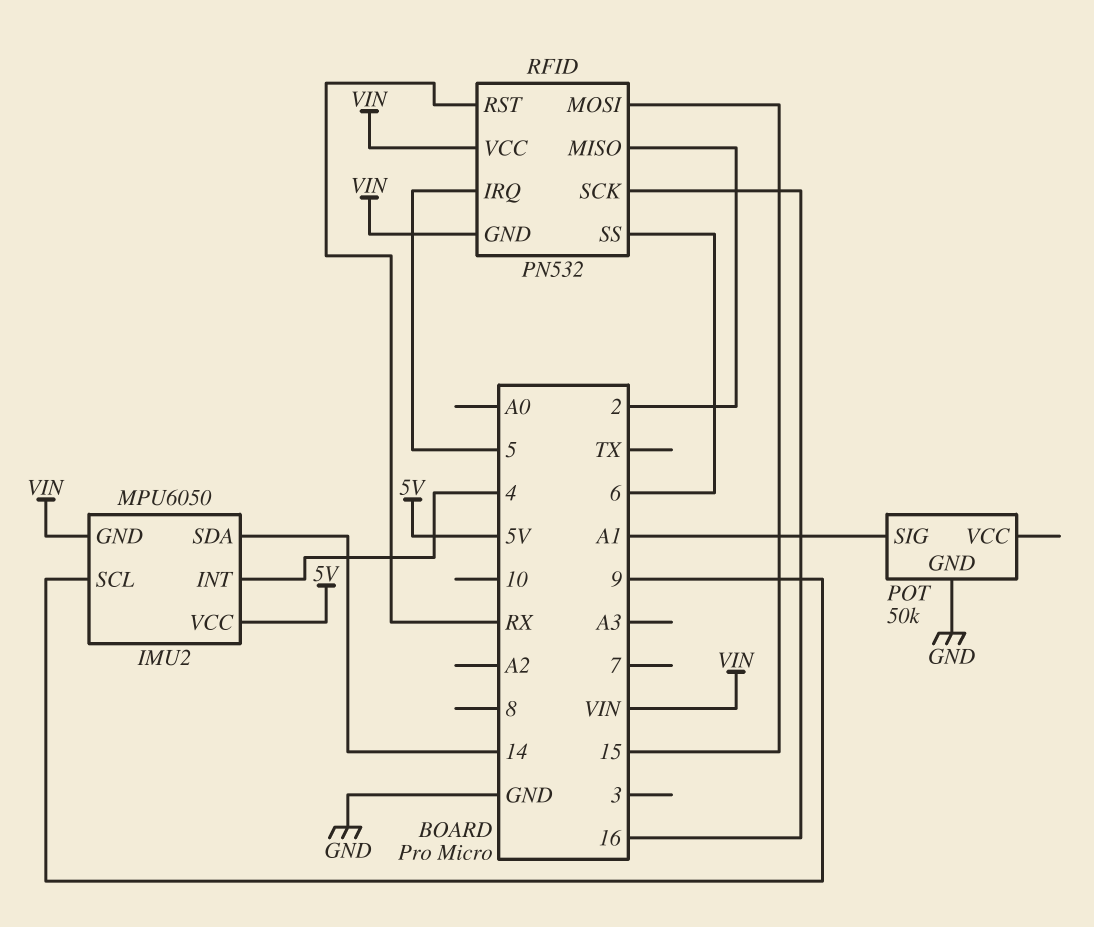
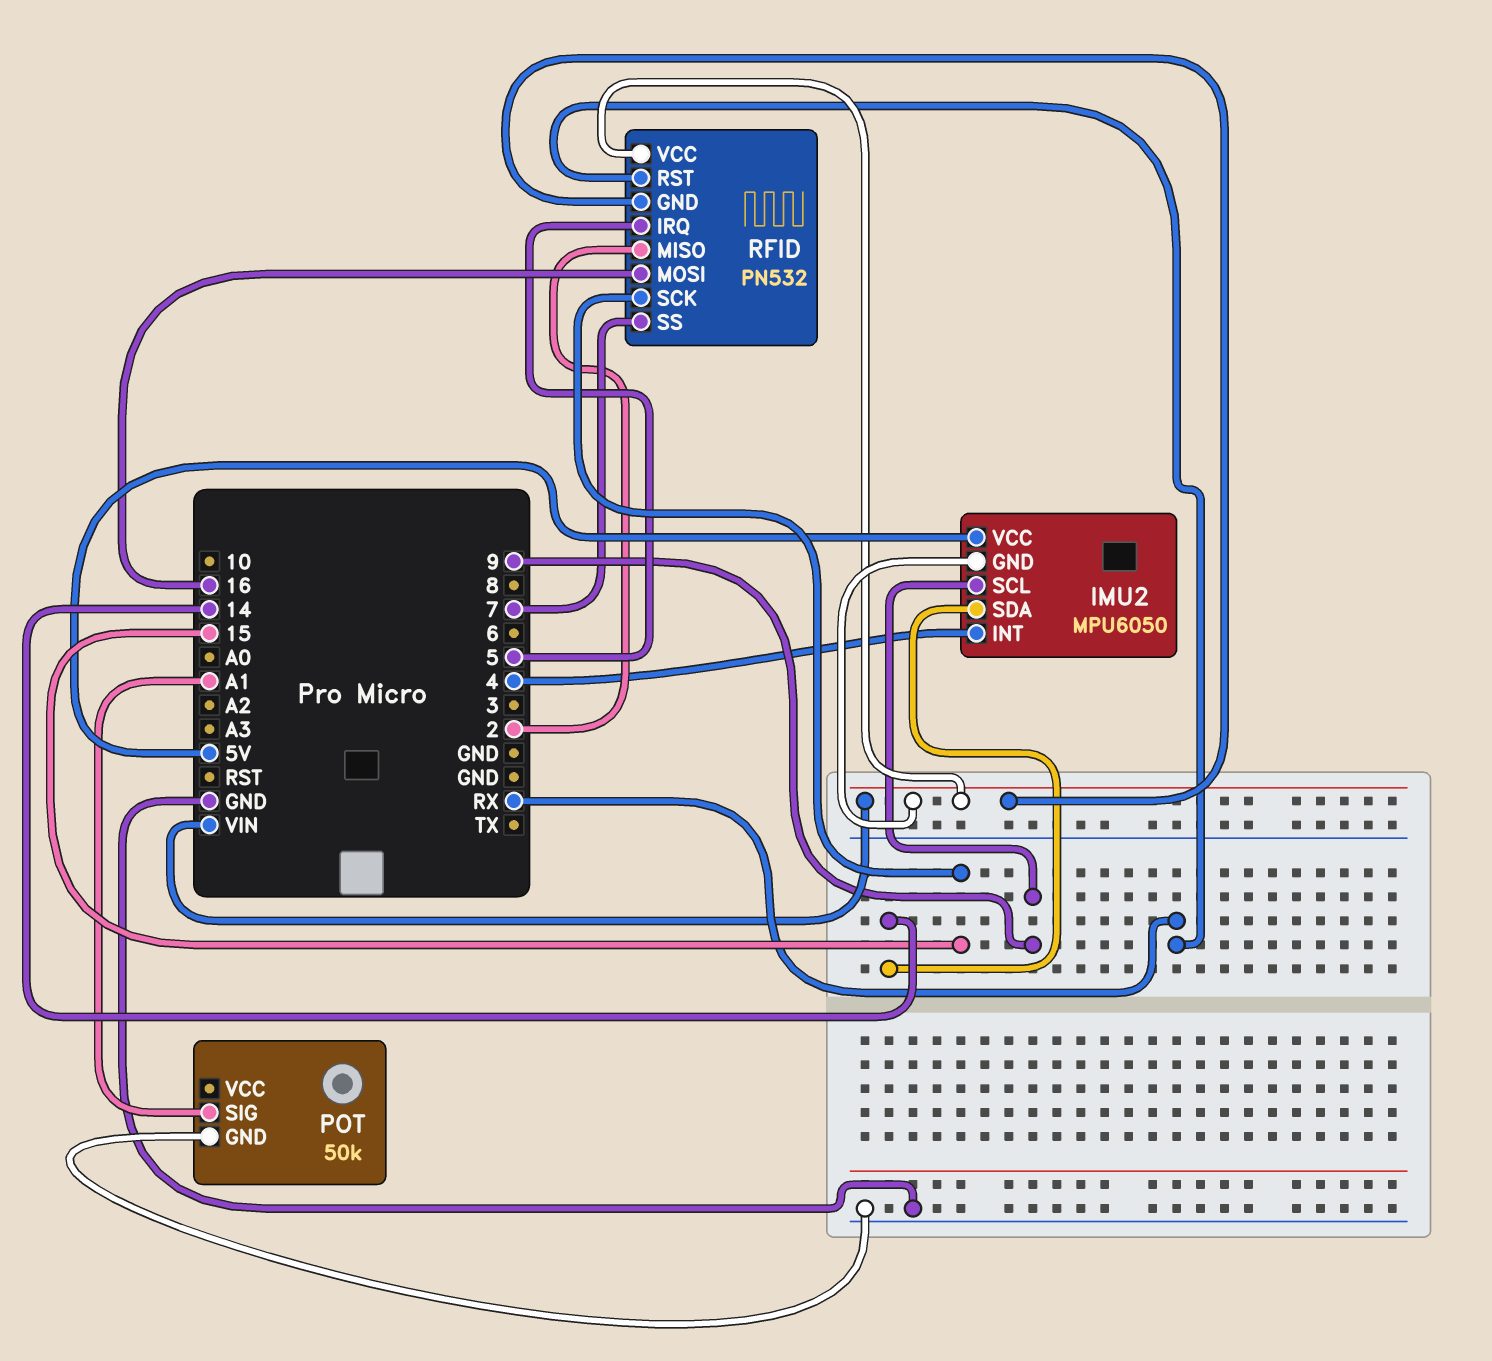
RFID pin MOSI: 15 -> 16
RFID pin SCK: 16 -> 15
RFID pin SS: 6 -> 7

